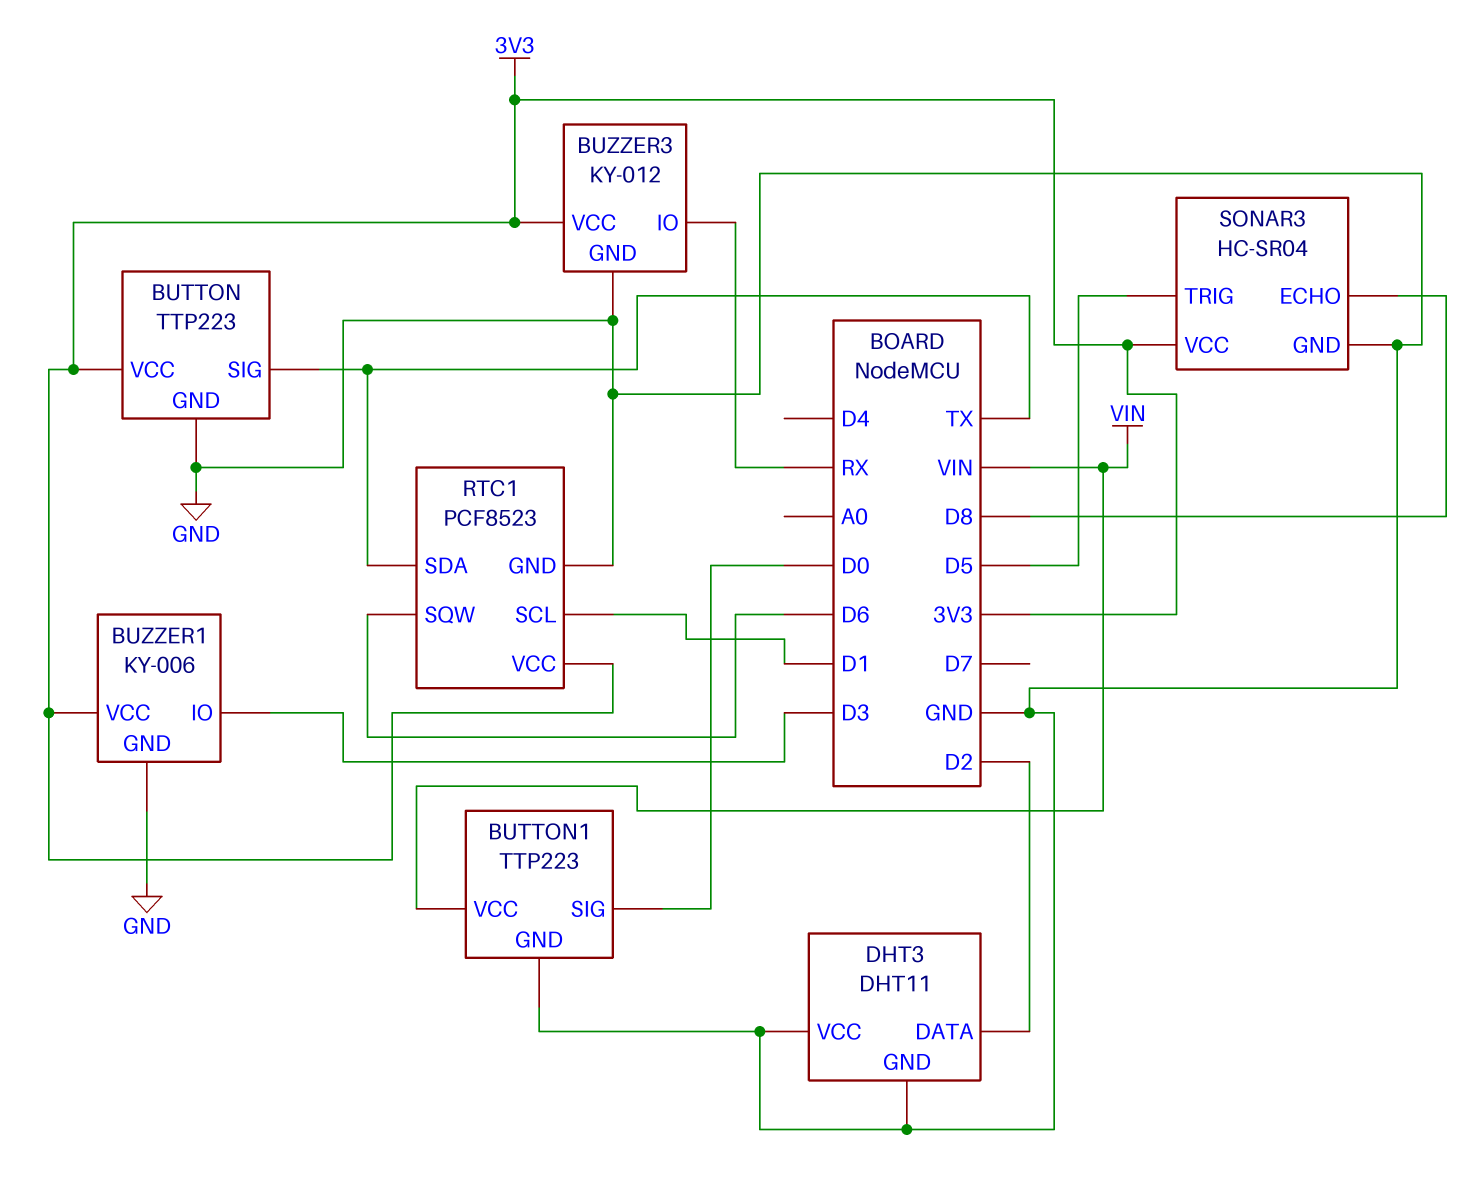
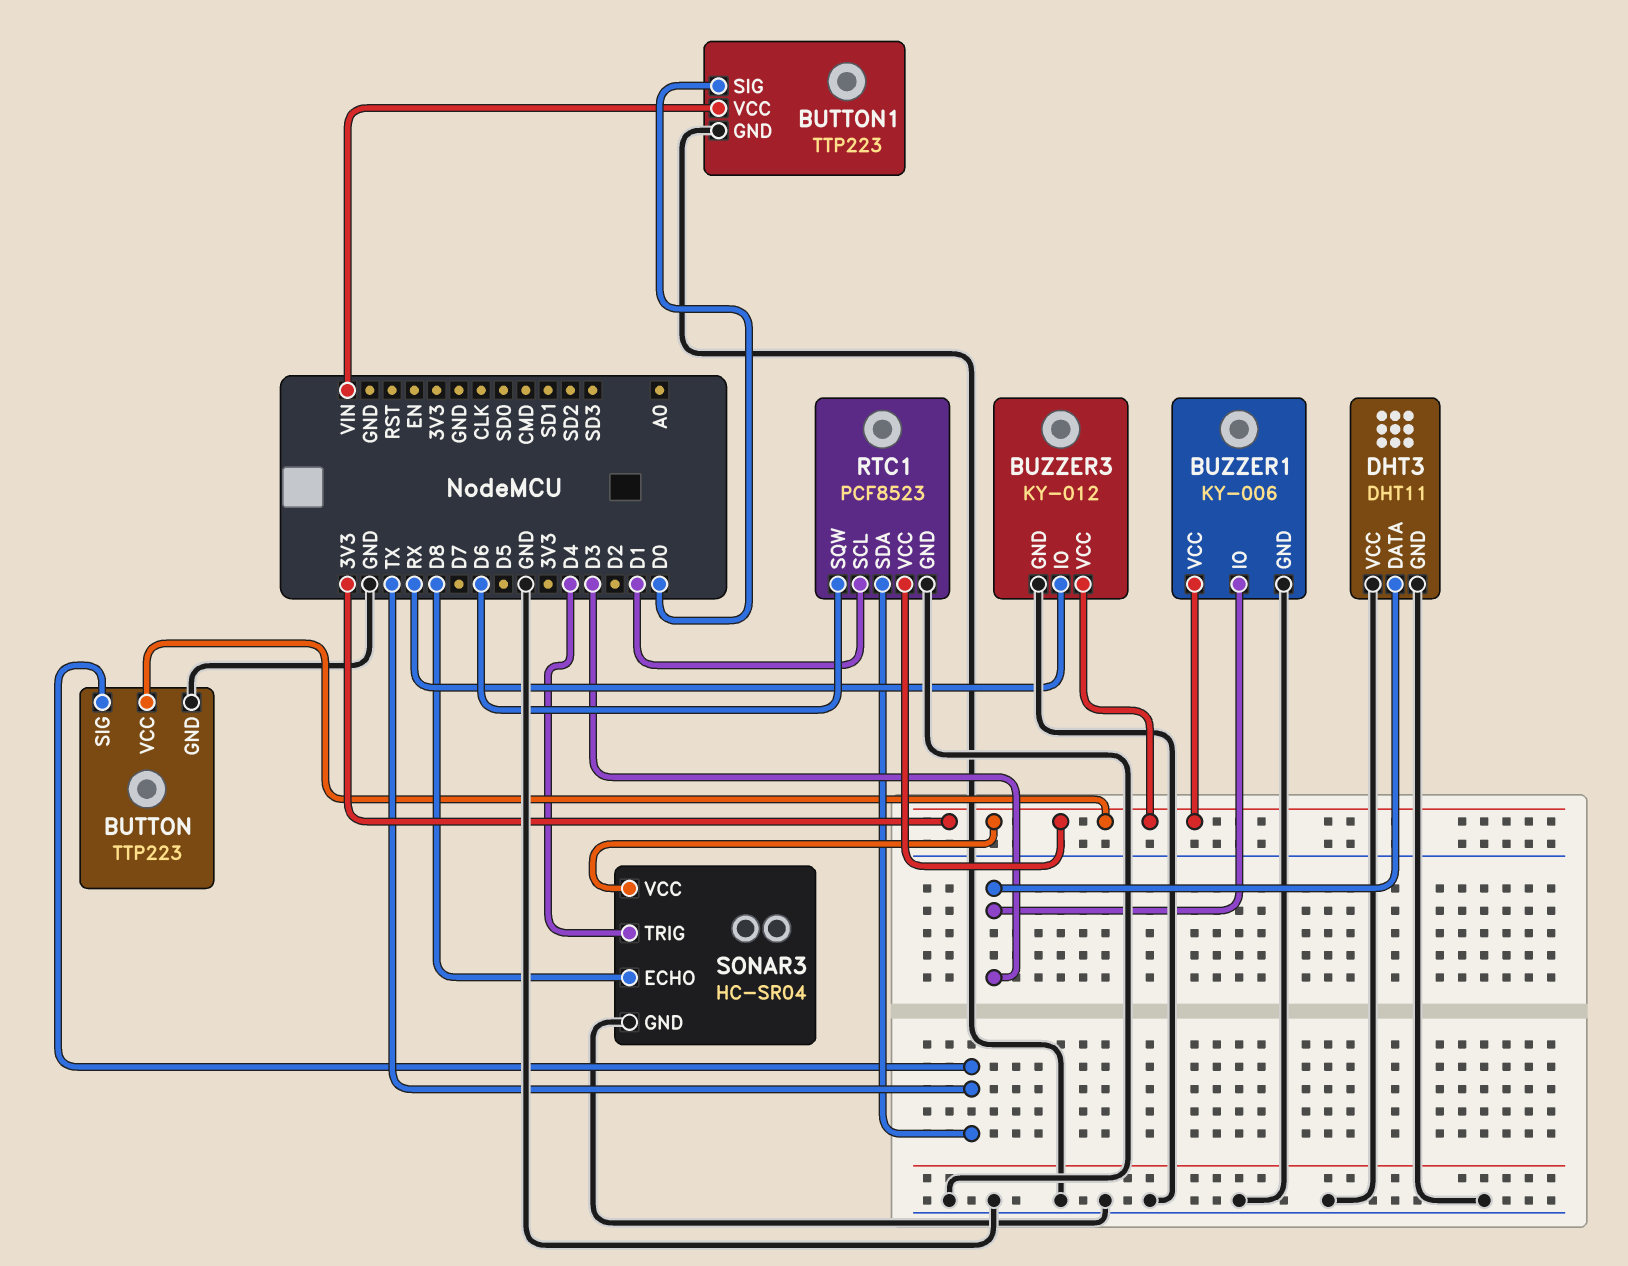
DHT3 pin DATA: D2 -> D3
SONAR3 pin TRIG: D5 -> D4

